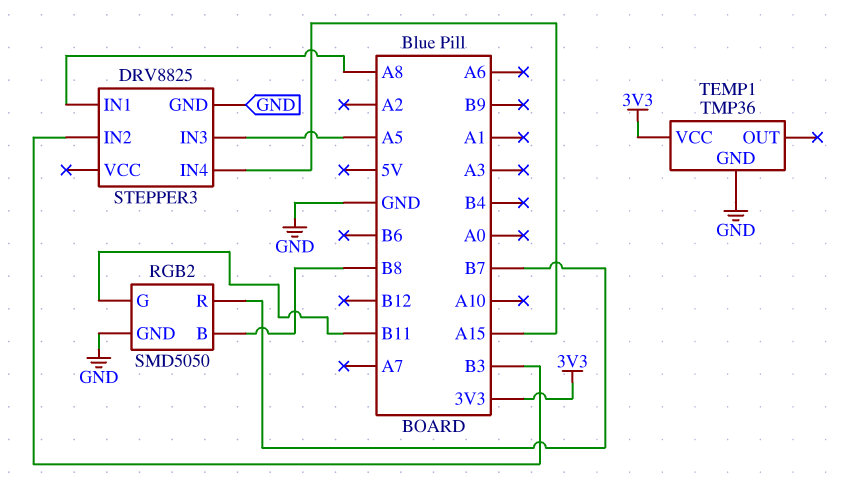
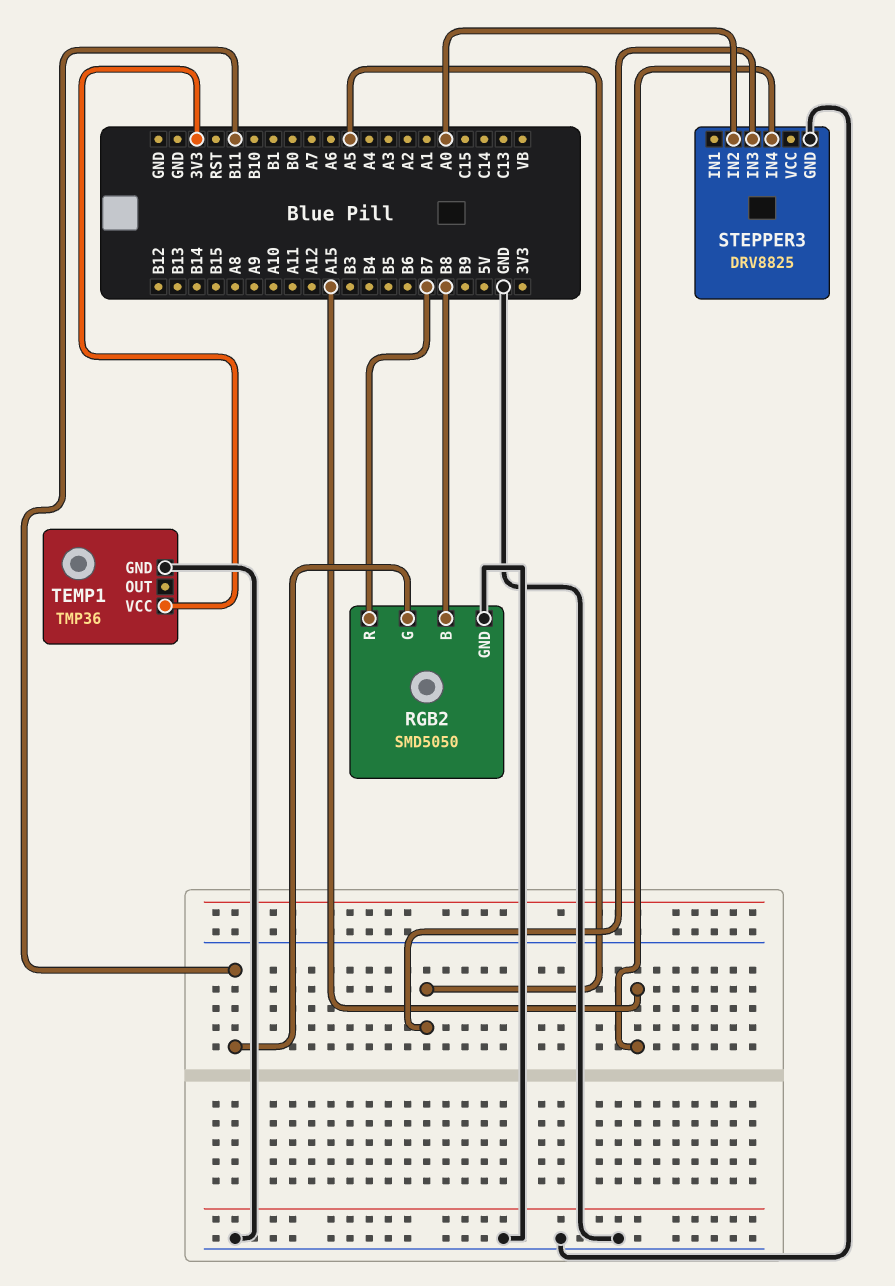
STEPPER3 pin IN1: A8 -> none
STEPPER3 pin IN2: B3 -> A0

